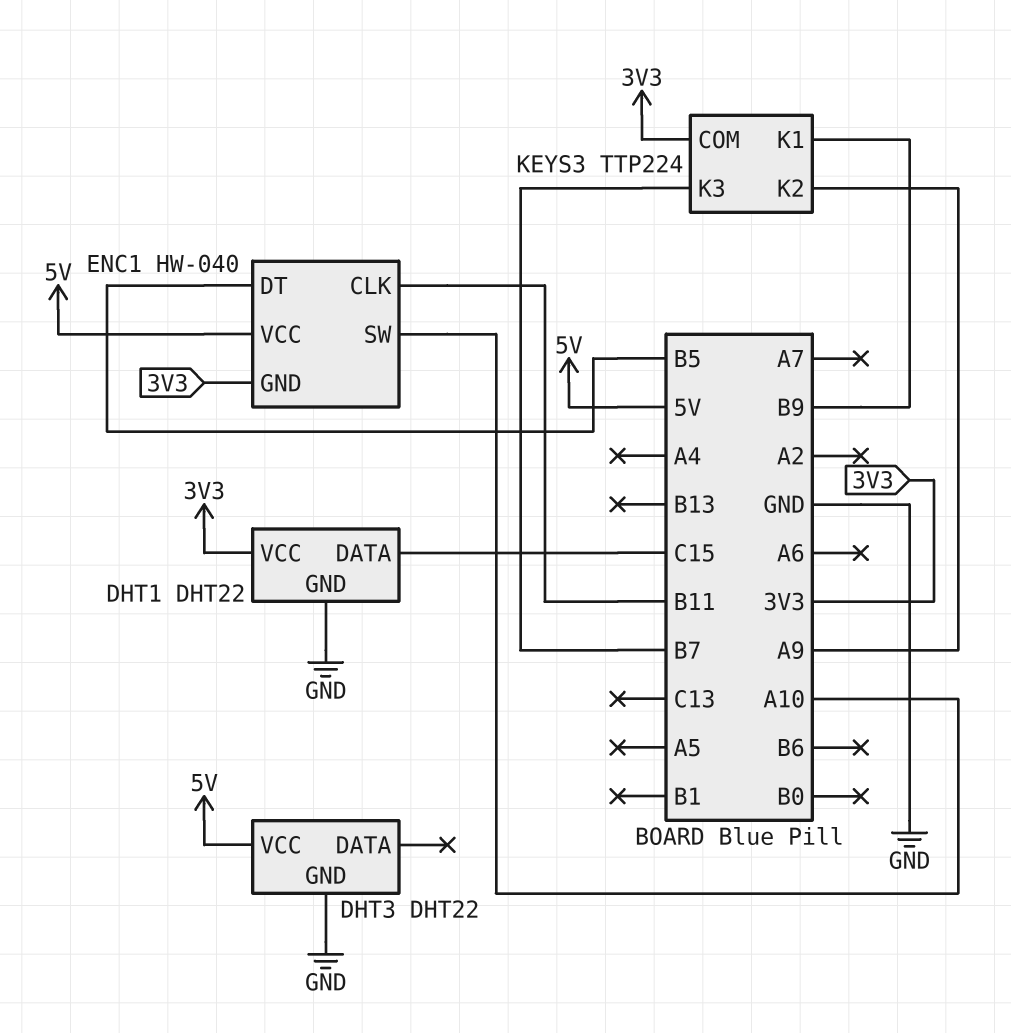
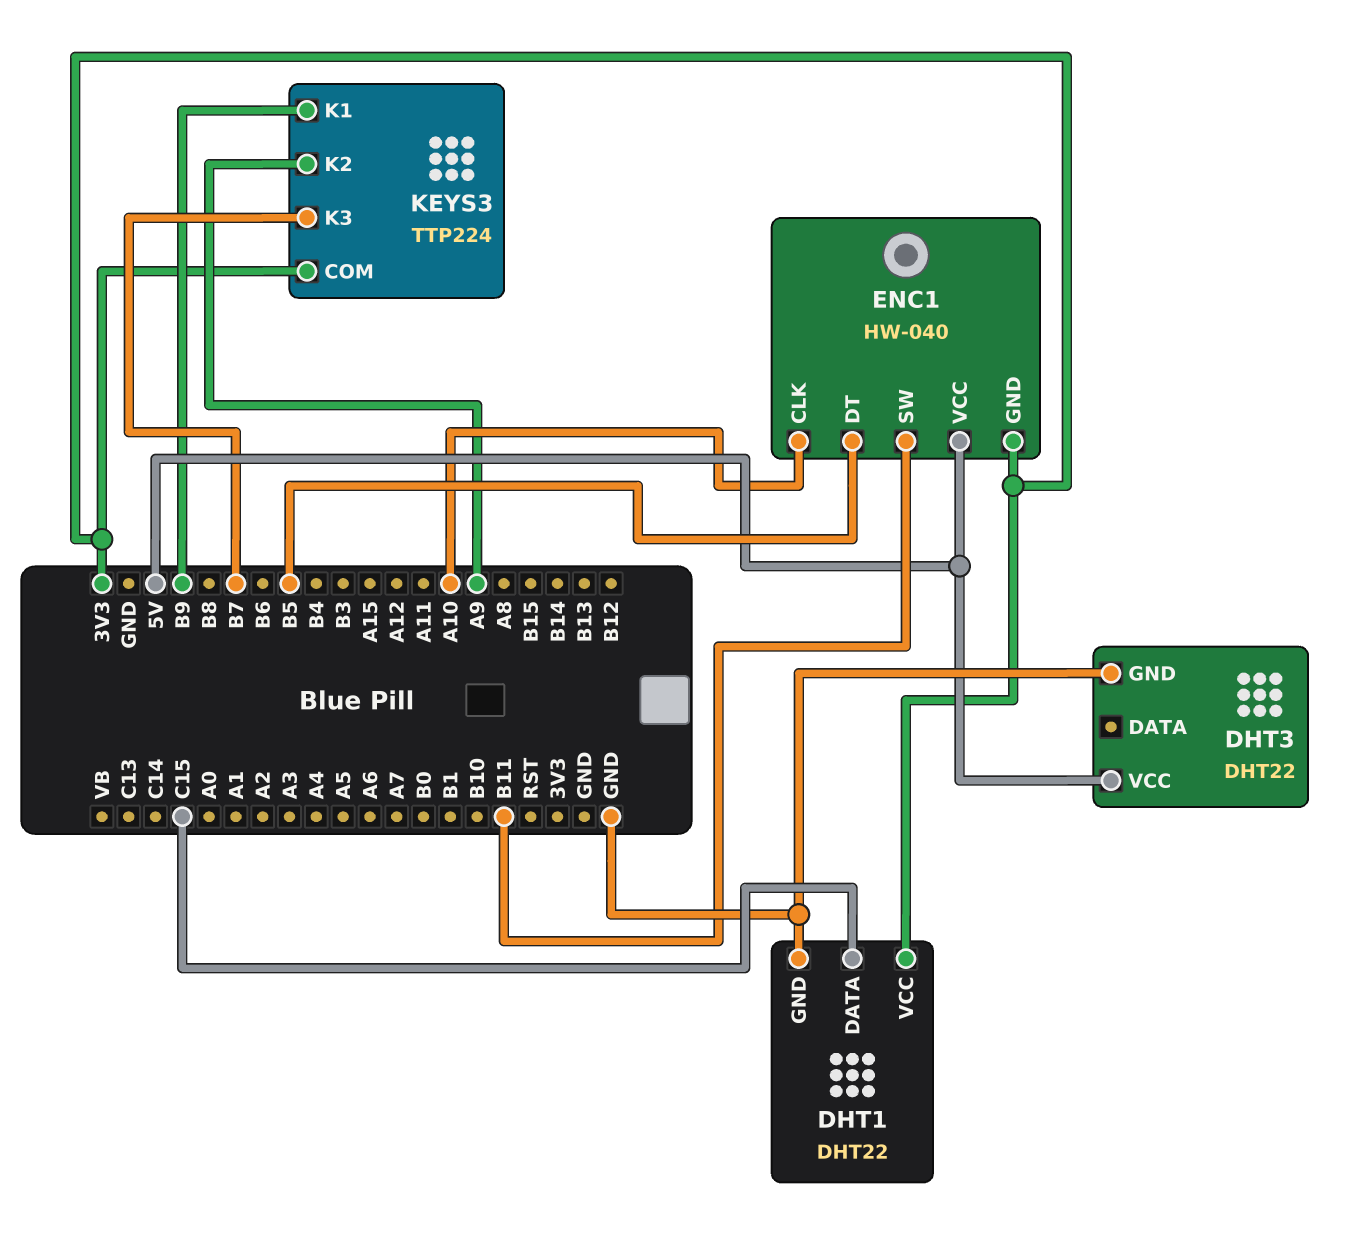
ENC1 pin CLK: B11 -> A10
ENC1 pin SW: A10 -> B11

